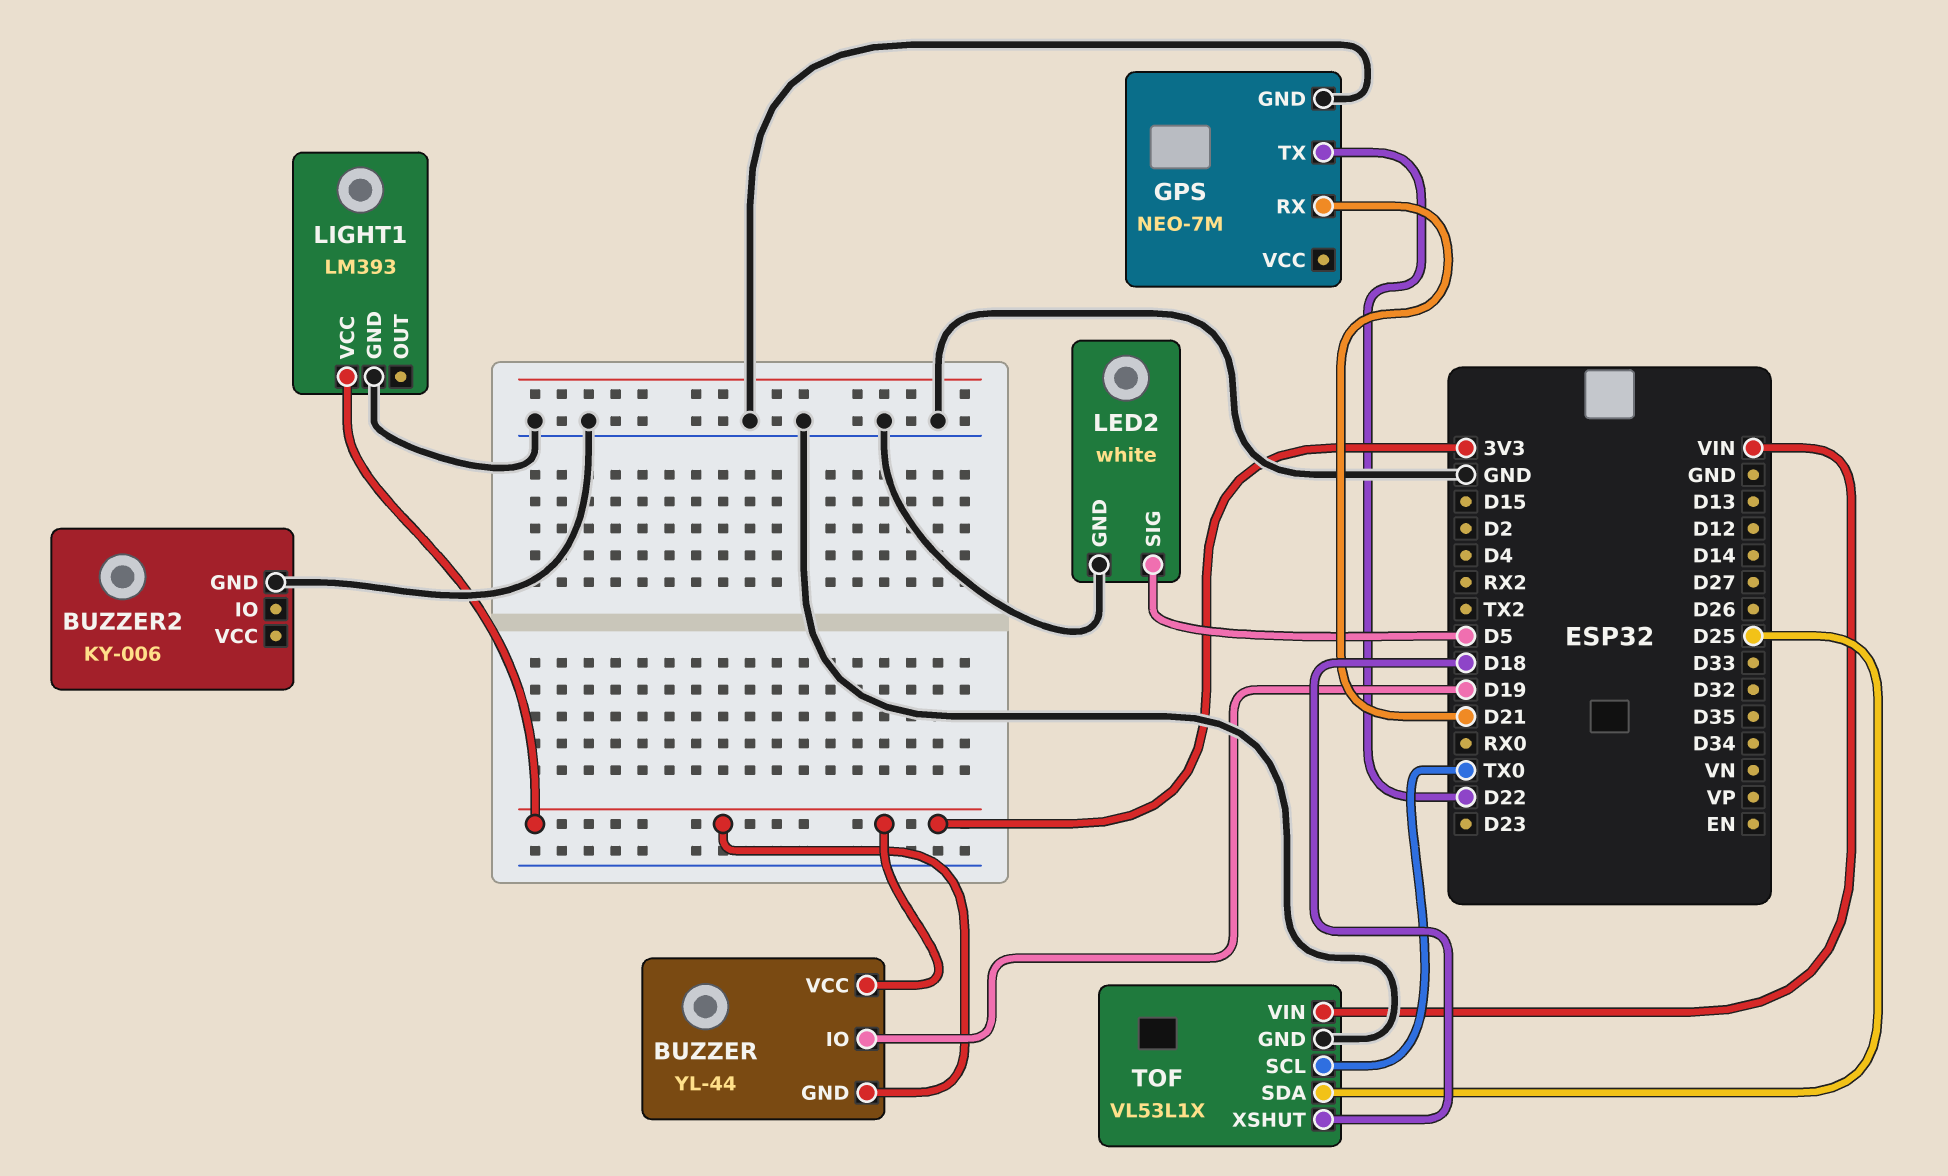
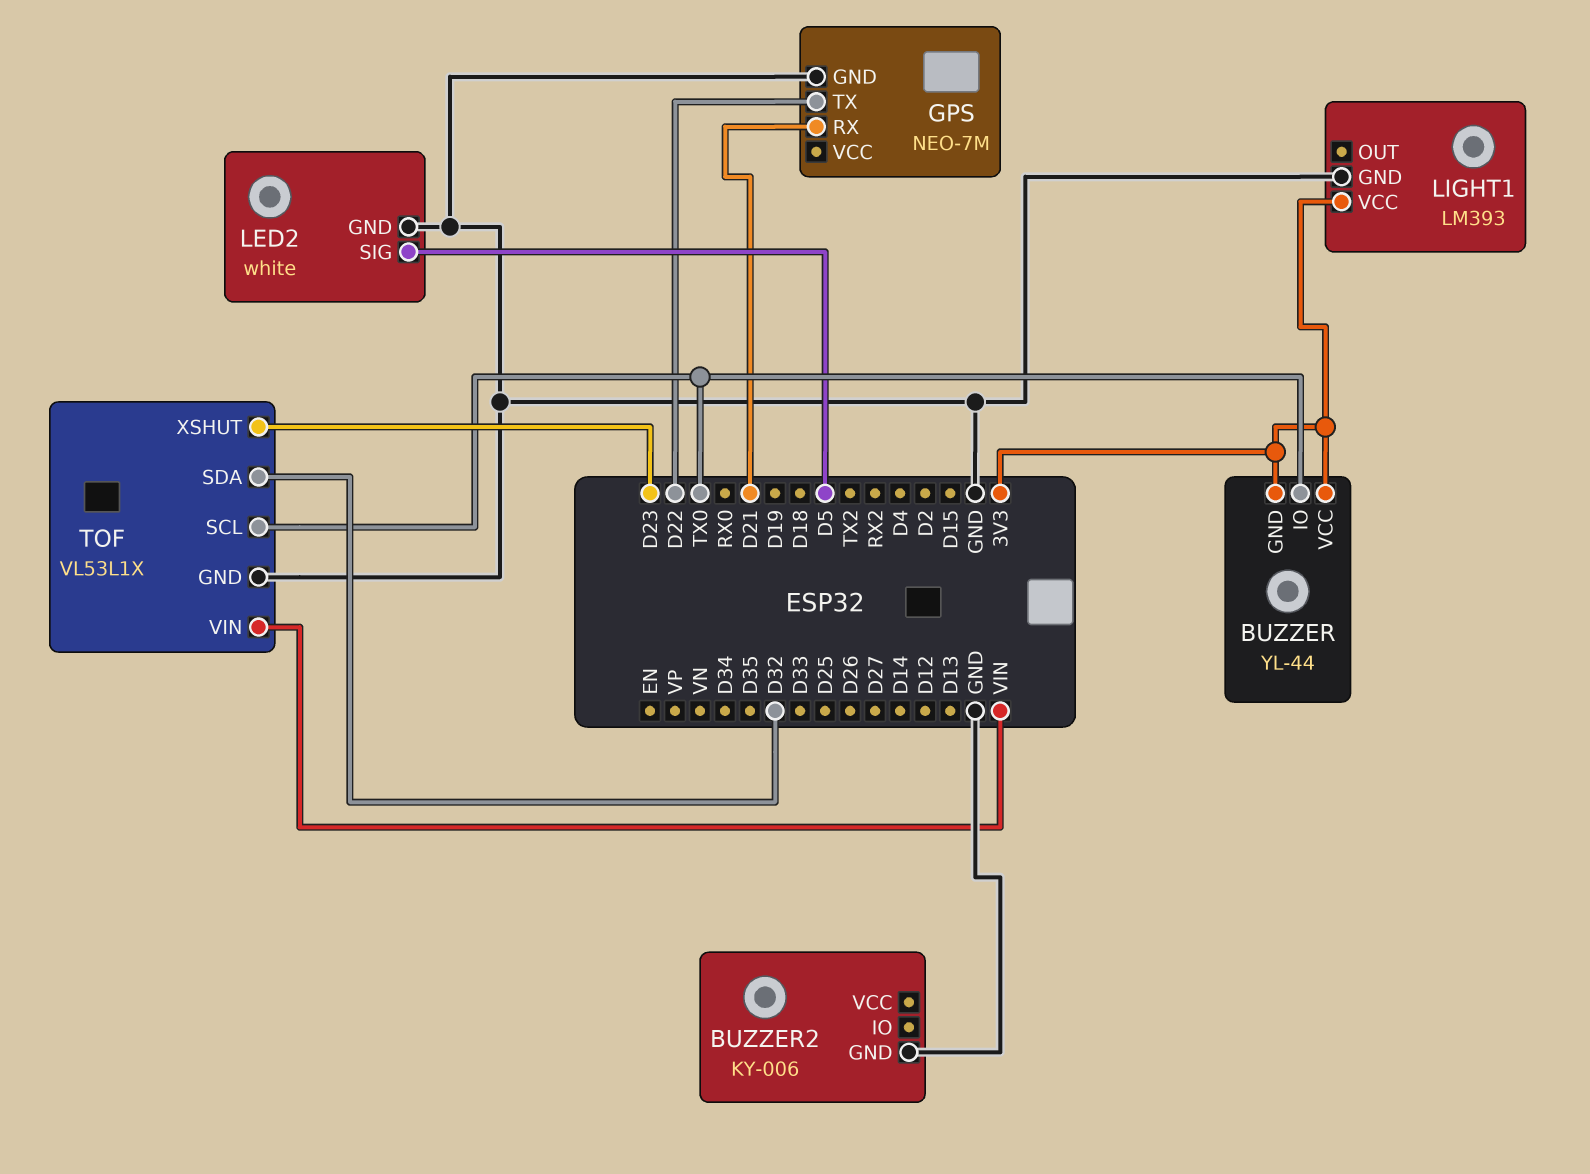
BUZZER pin IO: D19 -> TX0
TOF pin SDA: D25 -> D32
TOF pin XSHUT: D18 -> D23

